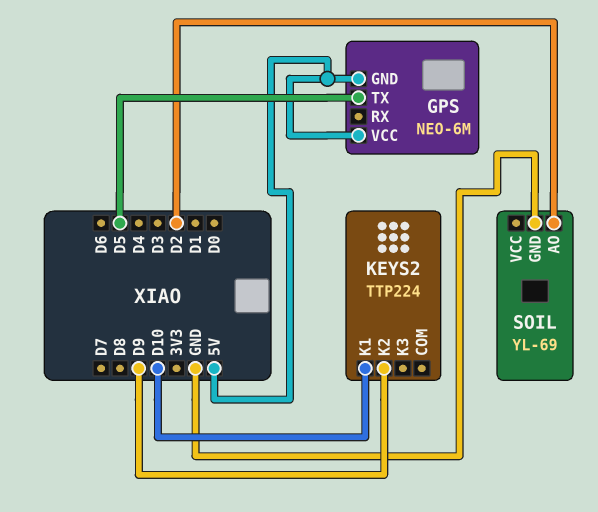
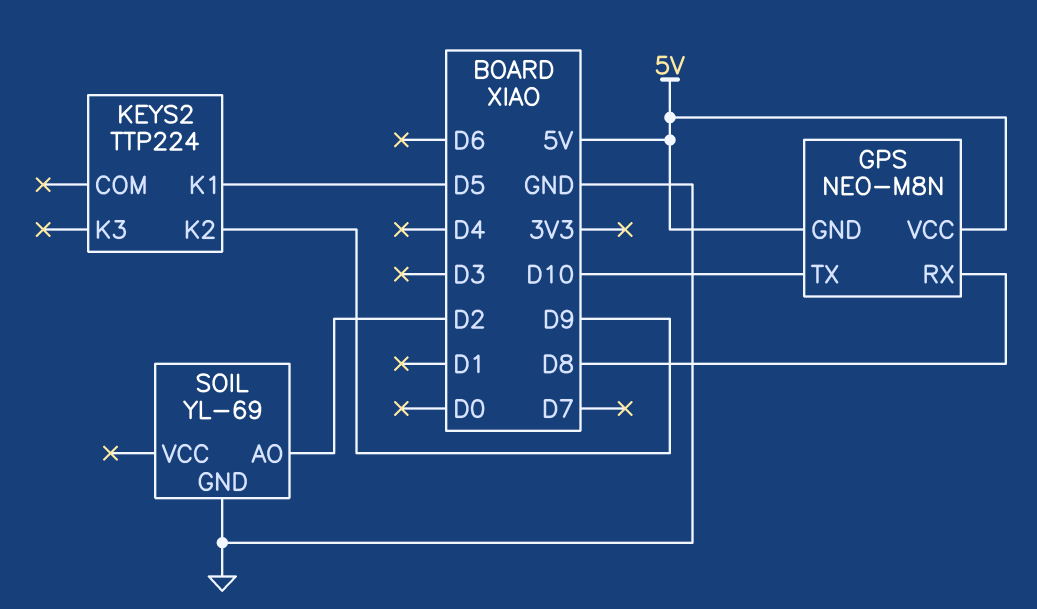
GPS: NEO-6M -> NEO-M8N
GPS pin RX: none -> D8
GPS pin TX: D5 -> D10
KEYS2 pin K1: D10 -> D5

